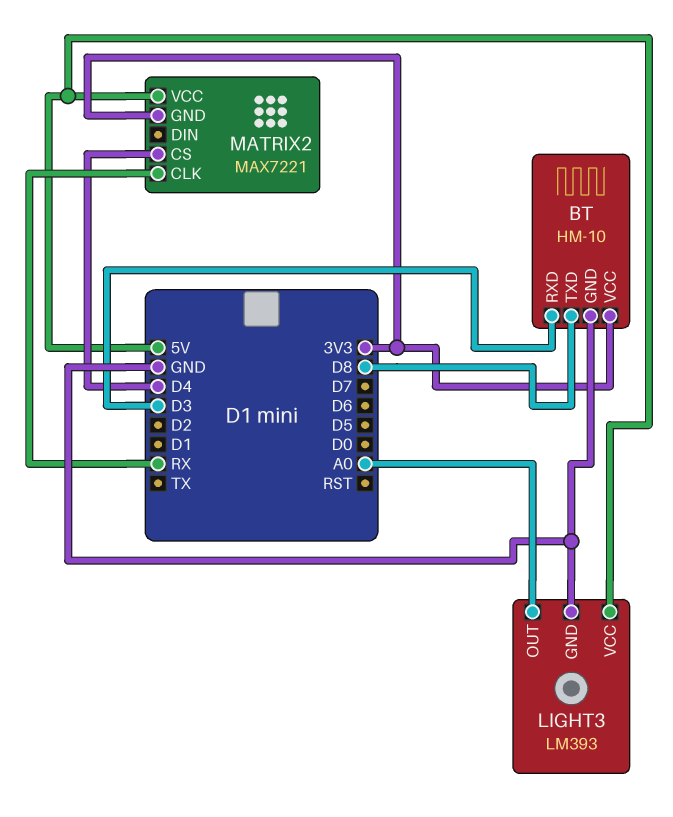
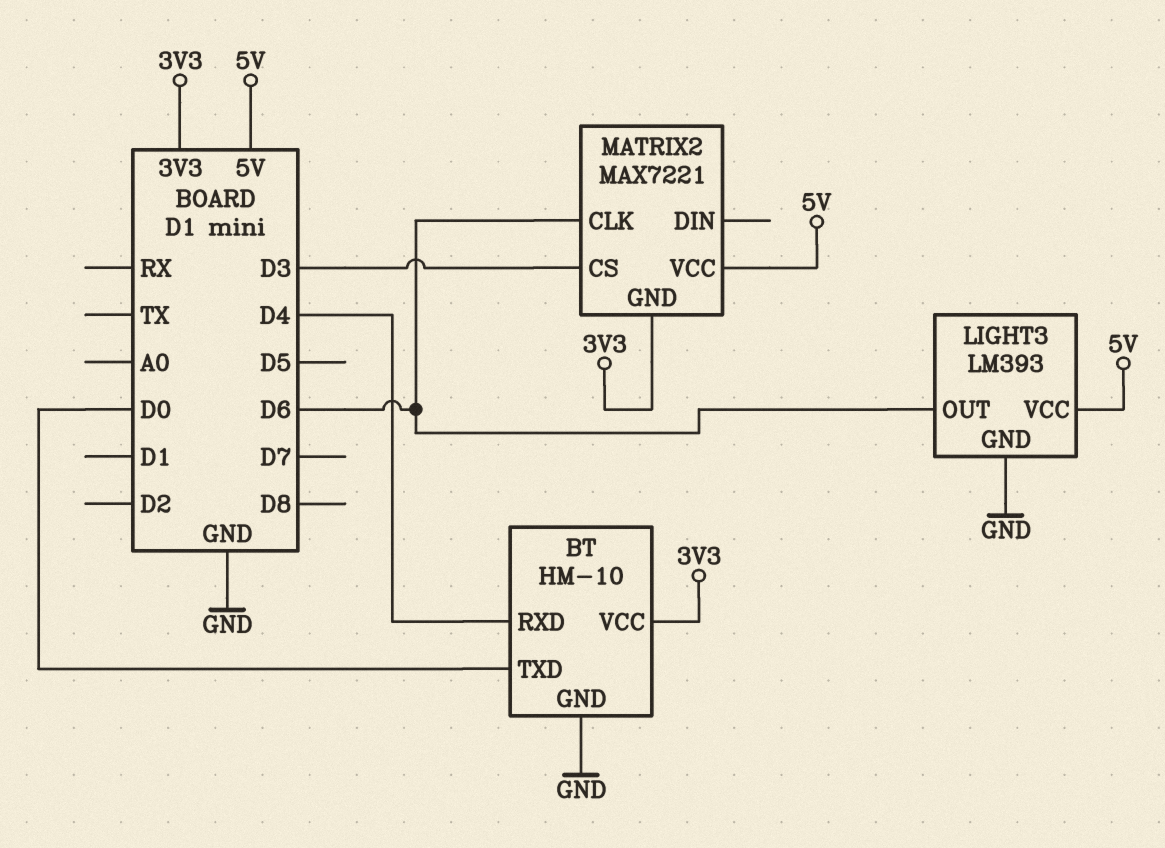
BT pin RXD: D3 -> D4
BT pin TXD: D8 -> D0
LIGHT3 pin OUT: A0 -> D6
MATRIX2 pin CLK: RX -> D6
MATRIX2 pin CS: D4 -> D3

